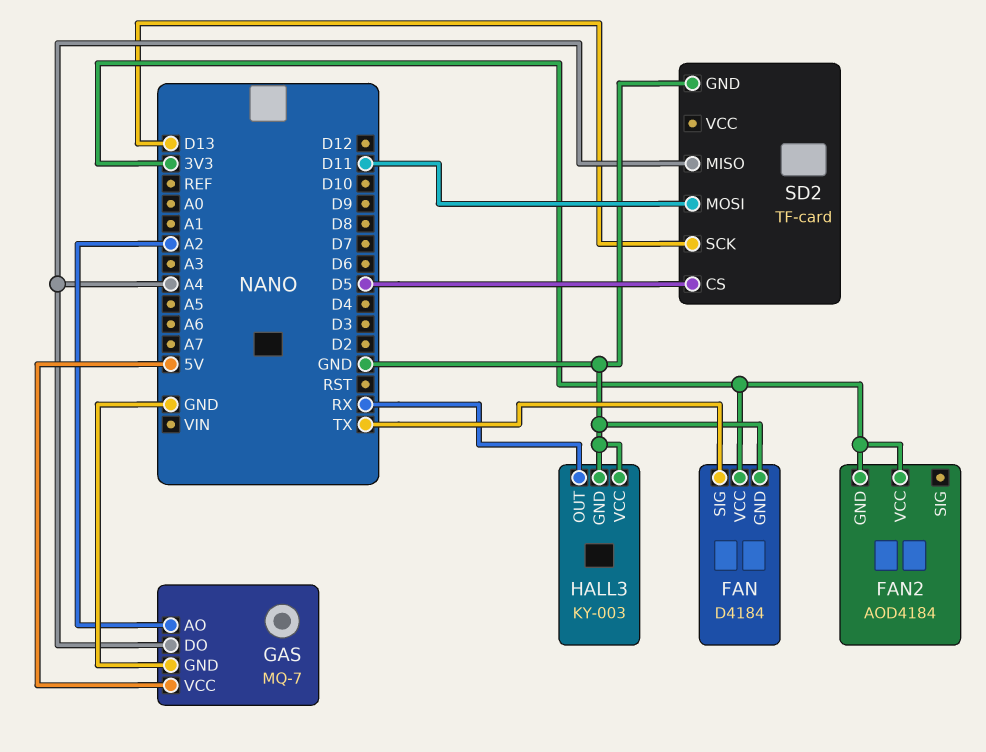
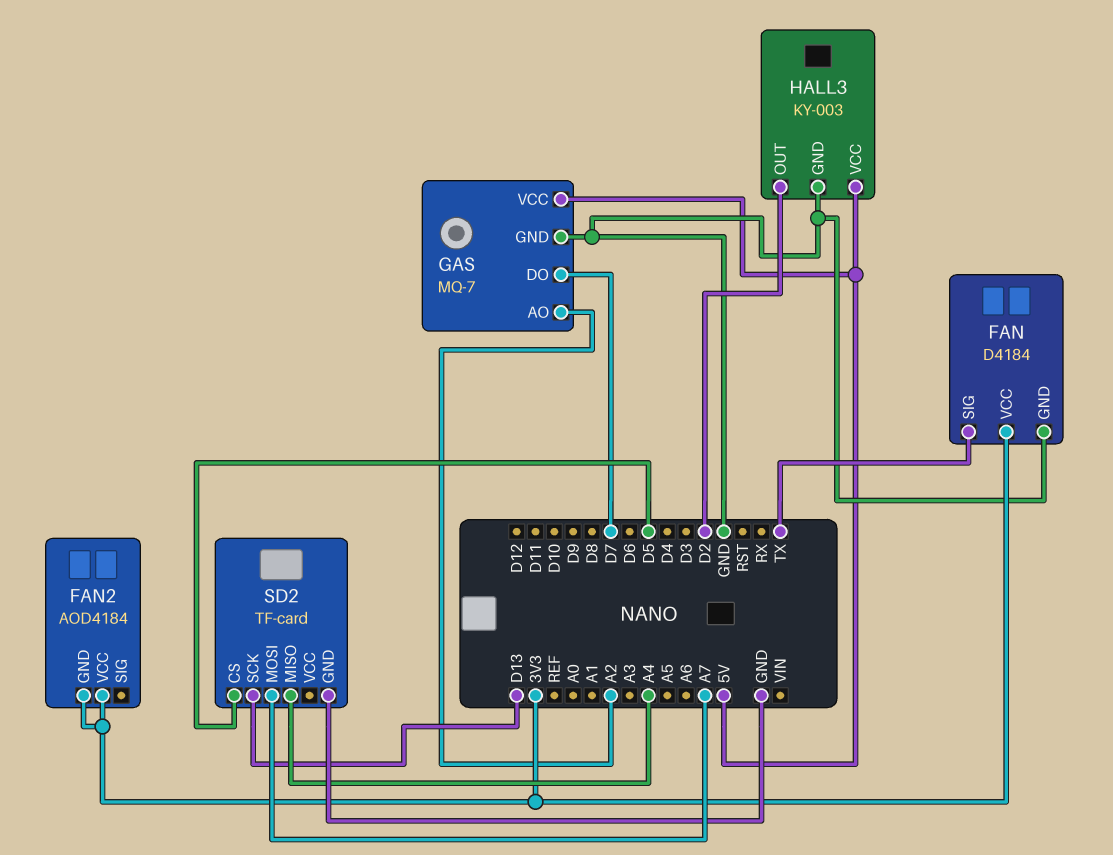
GAS pin DO: A4 -> D7
HALL3 pin OUT: RX -> D2
HALL3 pin VCC: GND -> 5V
SD2 pin MOSI: D11 -> A7

